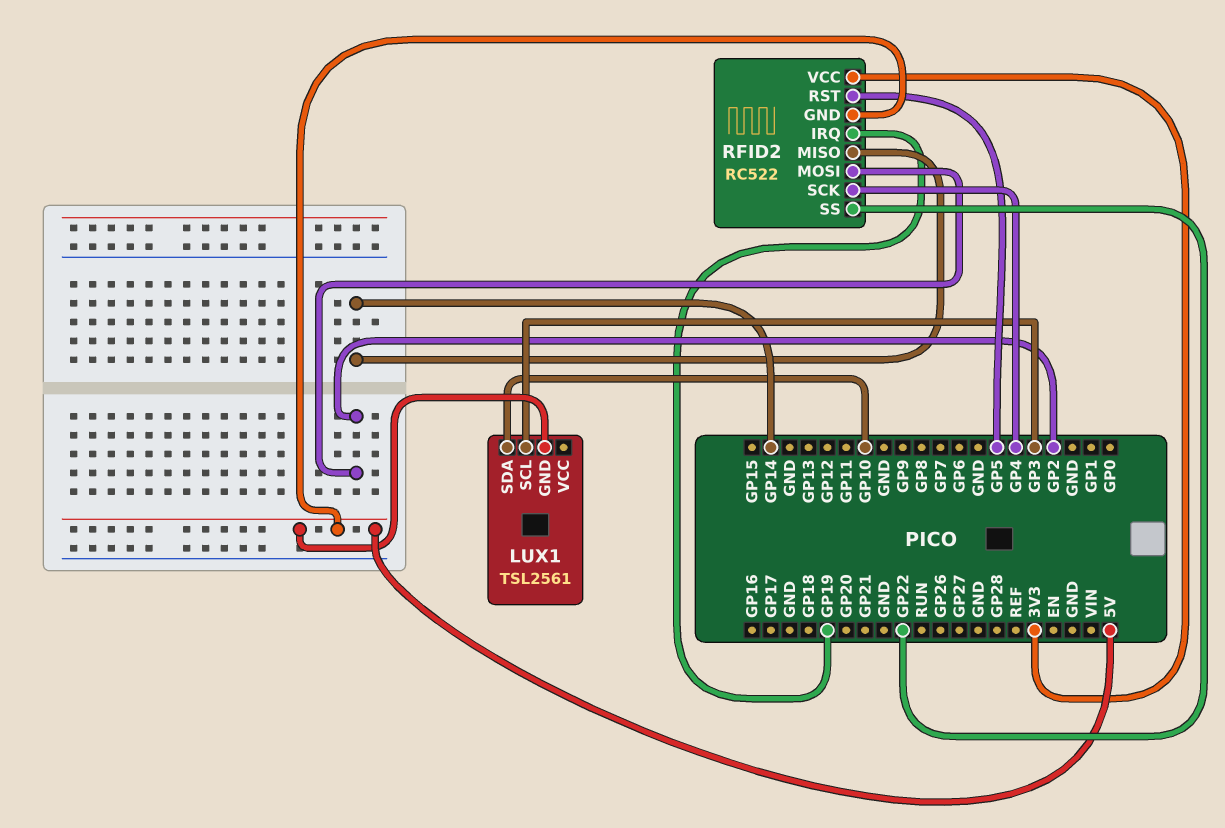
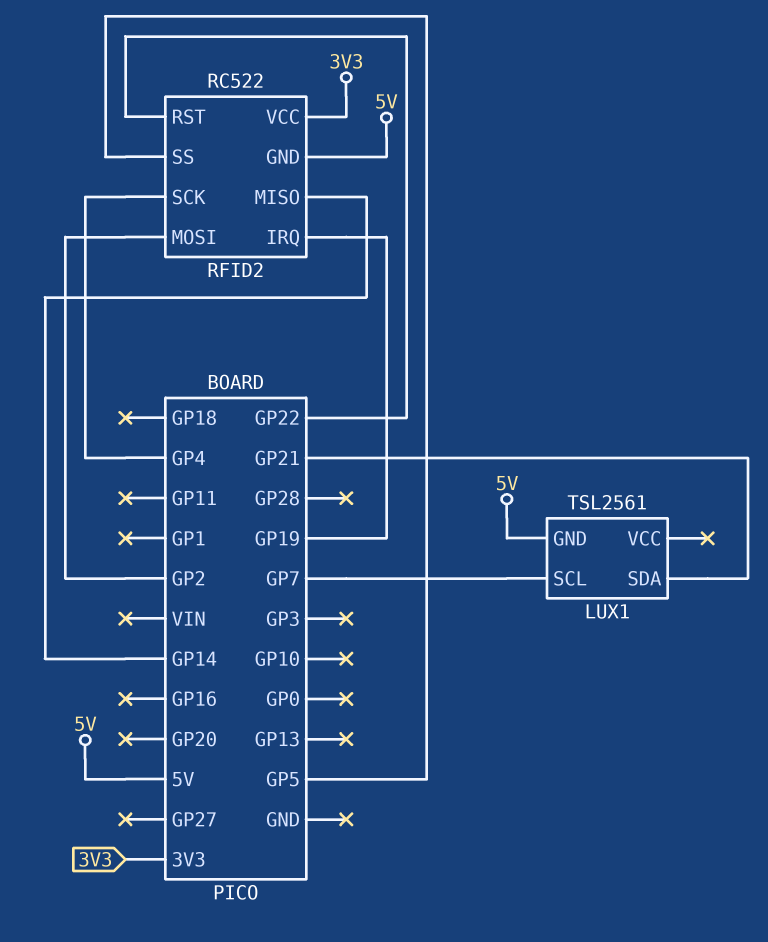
LUX1 pin SCL: GP3 -> GP7
LUX1 pin SDA: GP10 -> GP21
RFID2 pin RST: GP5 -> GP22
RFID2 pin SS: GP22 -> GP5

